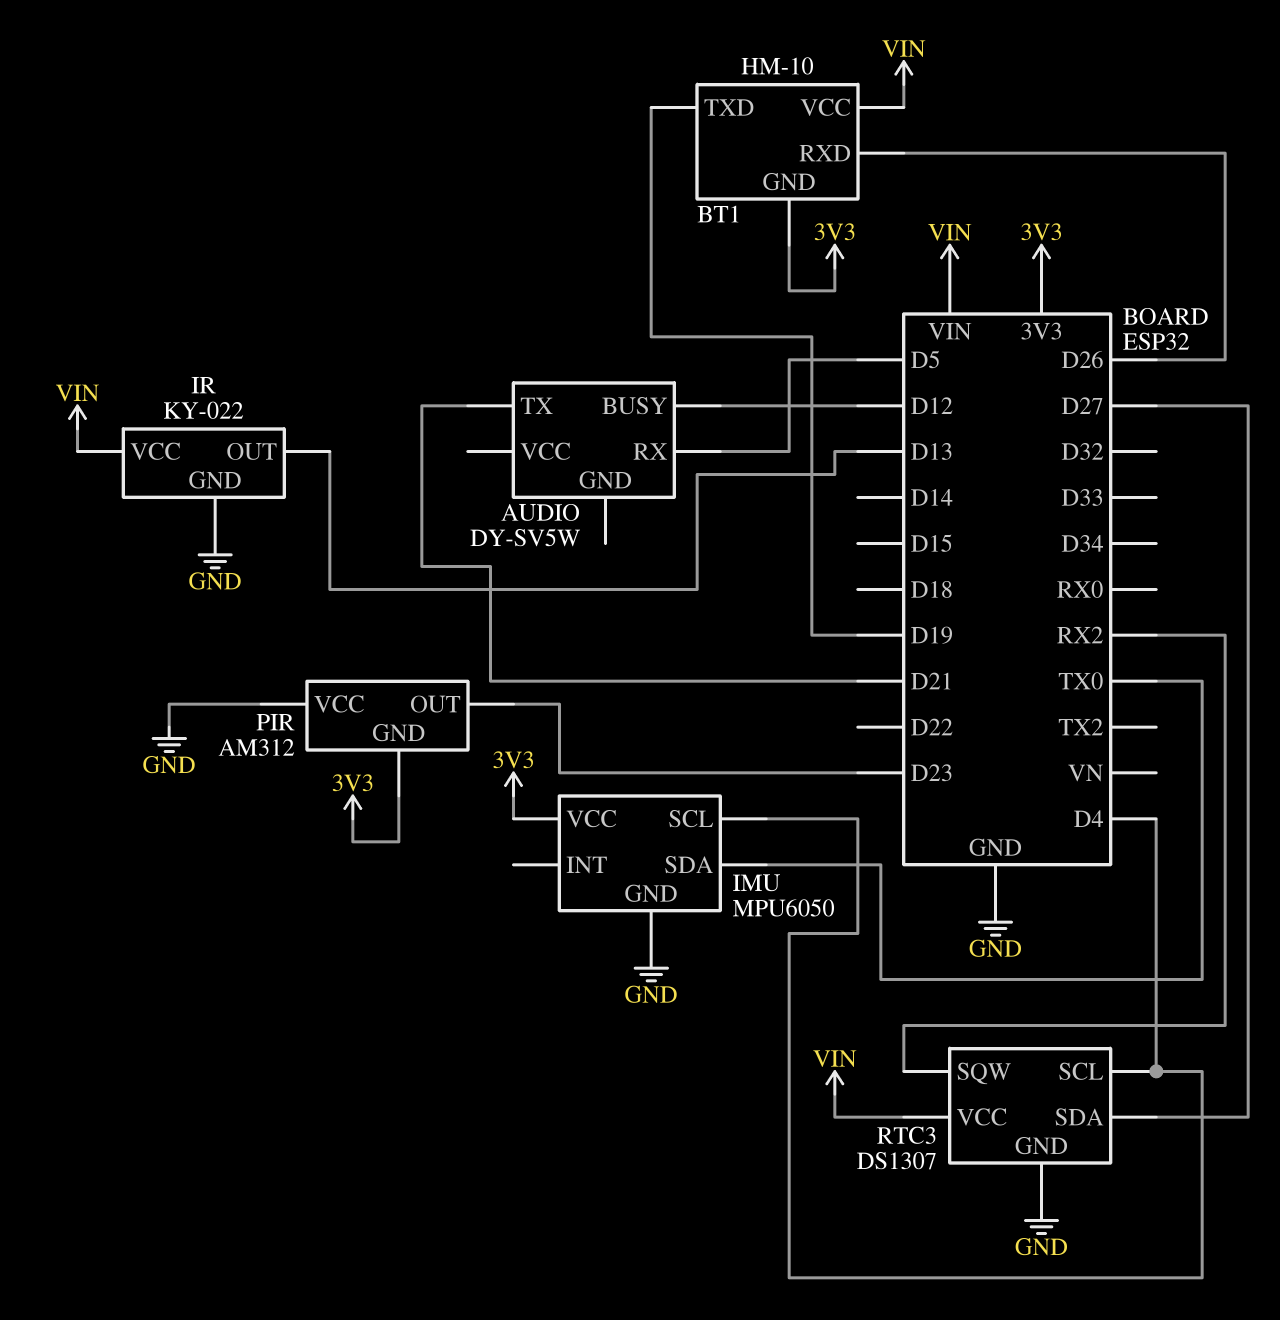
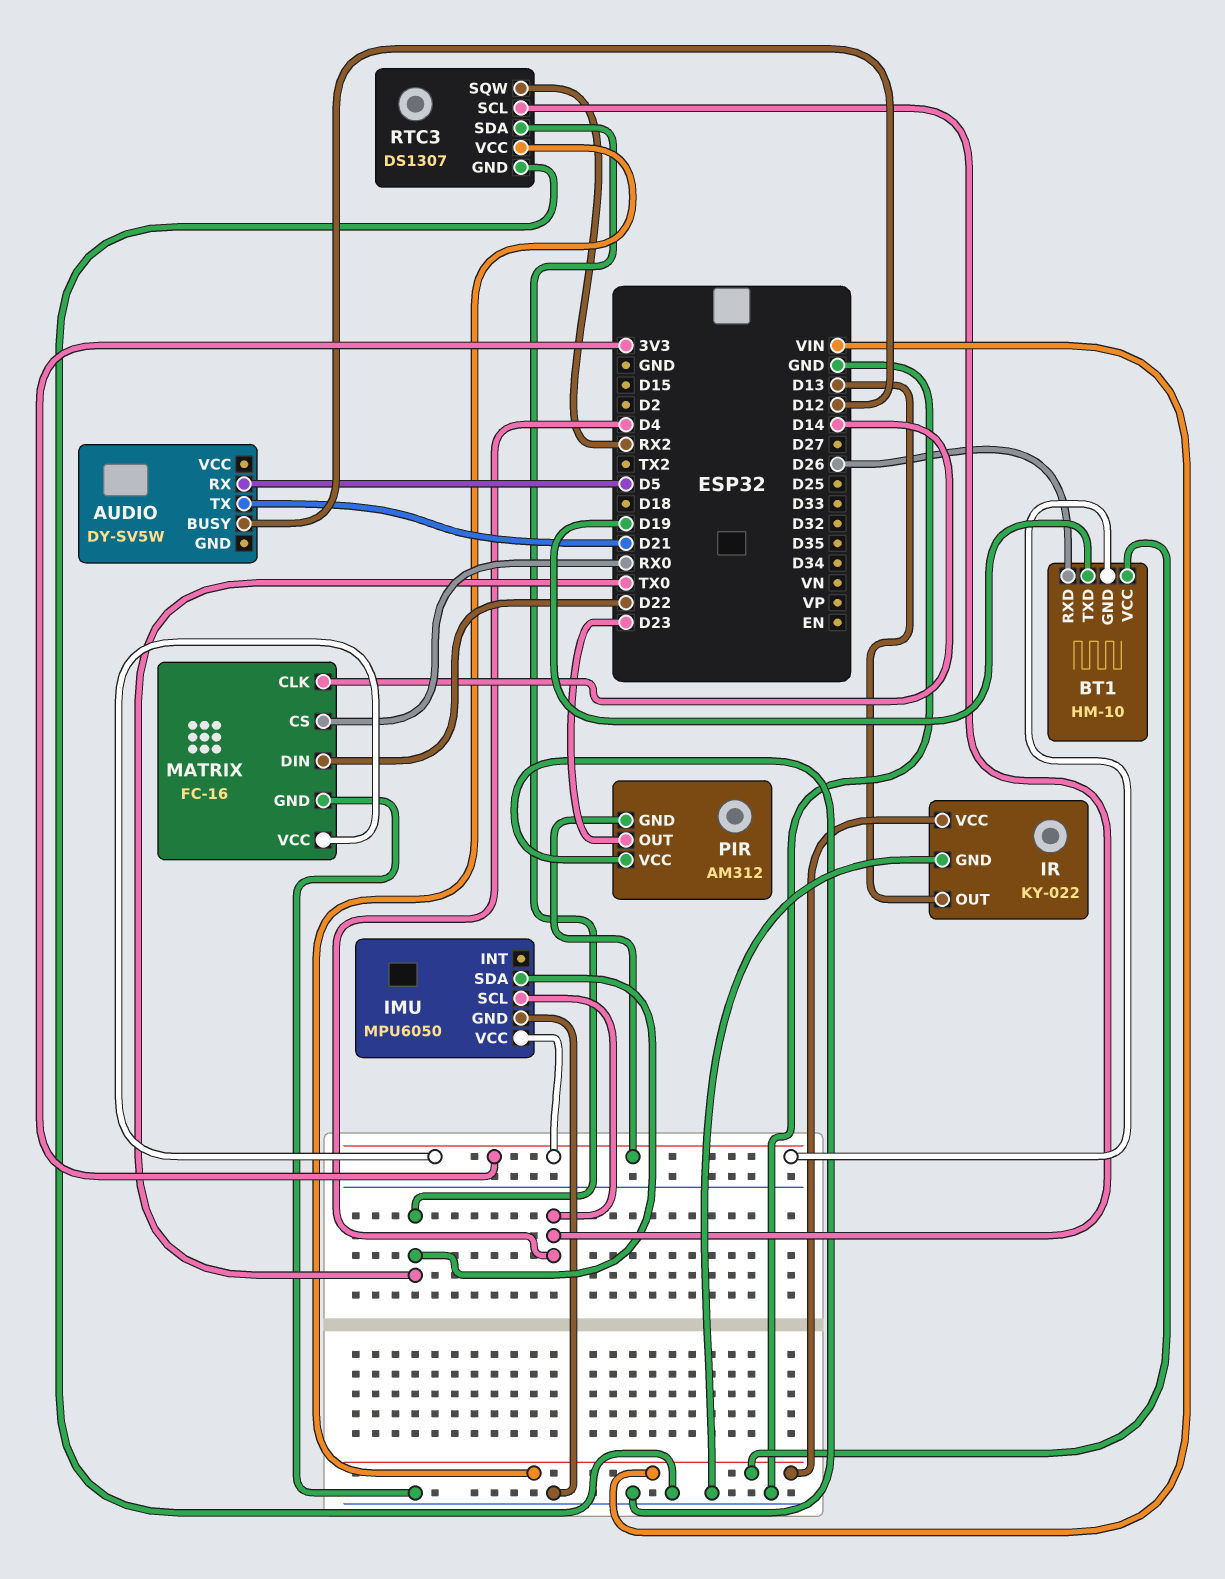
MATRIX: none -> FC-16
MATRIX pin CLK: none -> D14
MATRIX pin CS: none -> RX0
MATRIX pin DIN: none -> D22
MATRIX pin GND: none -> GND
MATRIX pin VCC: none -> 3V3
RTC3 pin SDA: D27 -> TX0

